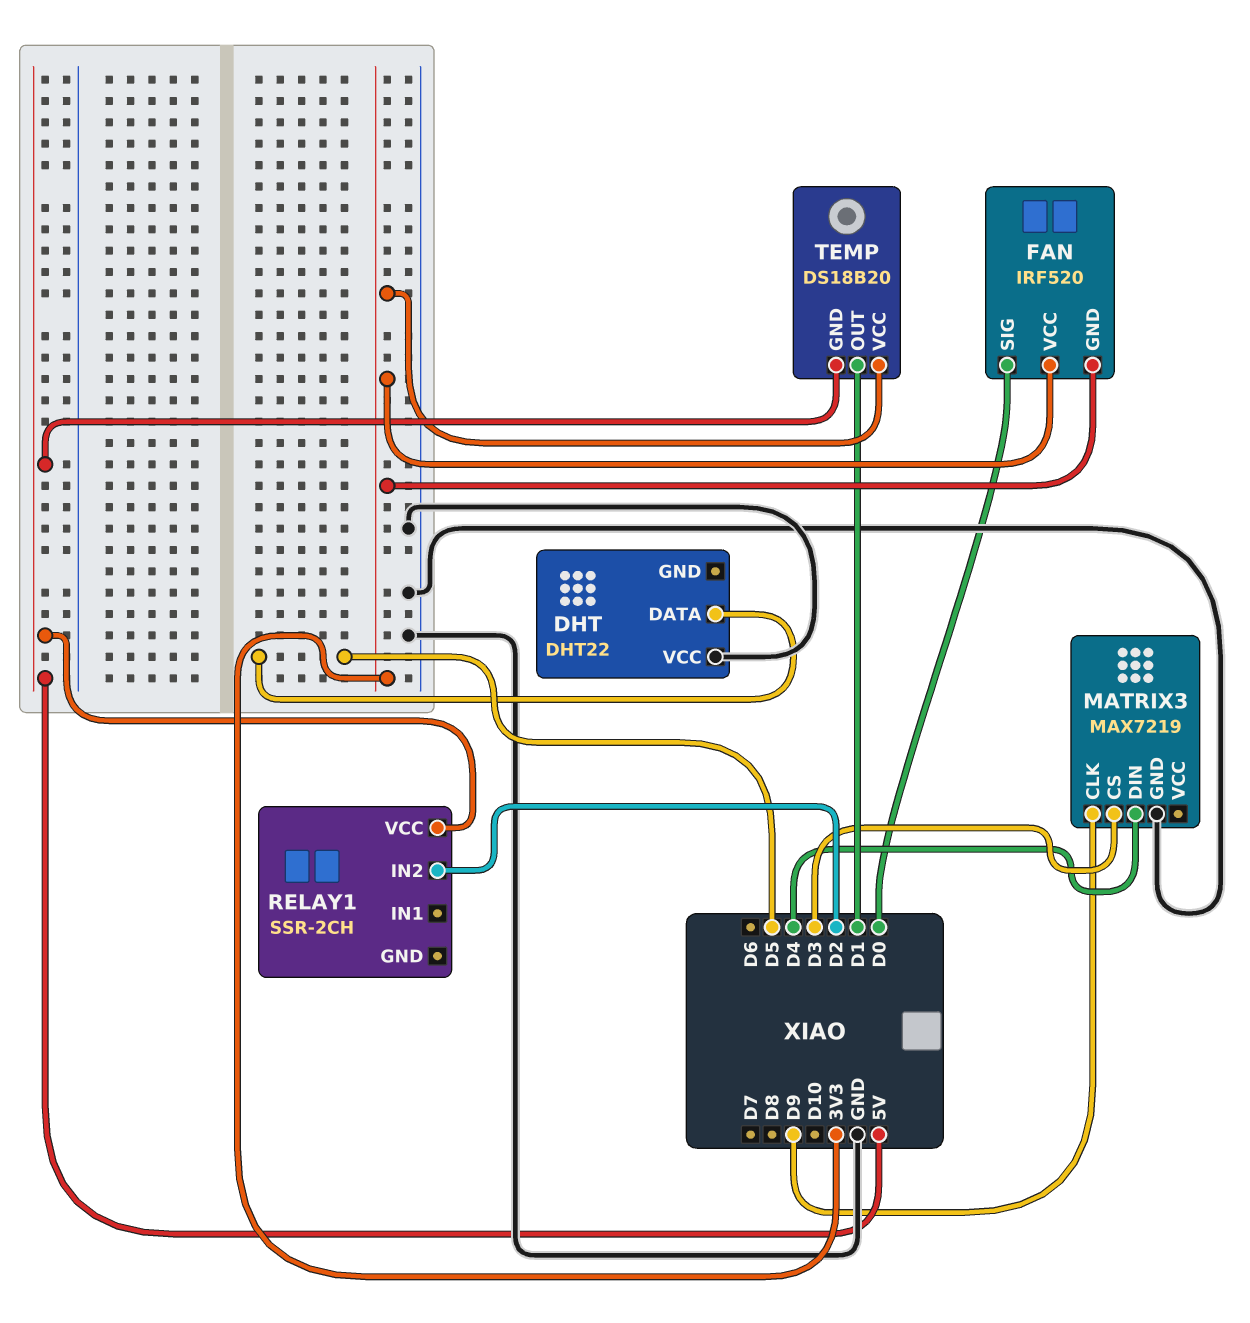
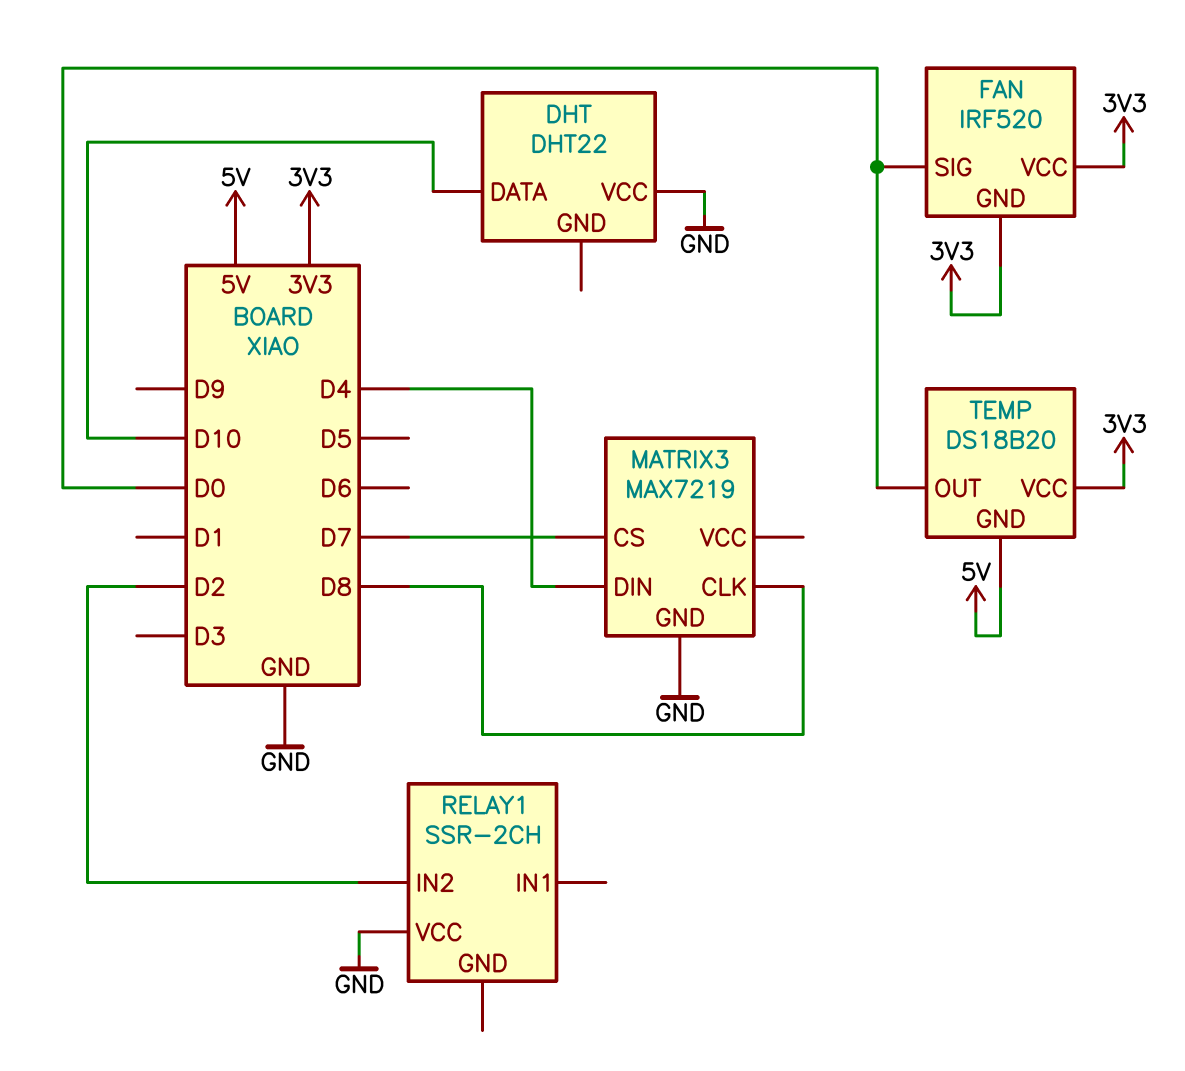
DHT pin DATA: D5 -> D10
MATRIX3 pin CLK: D9 -> D8
MATRIX3 pin CS: D3 -> D7
RELAY1 pin VCC: 5V -> GND
TEMP pin OUT: D1 -> D0

